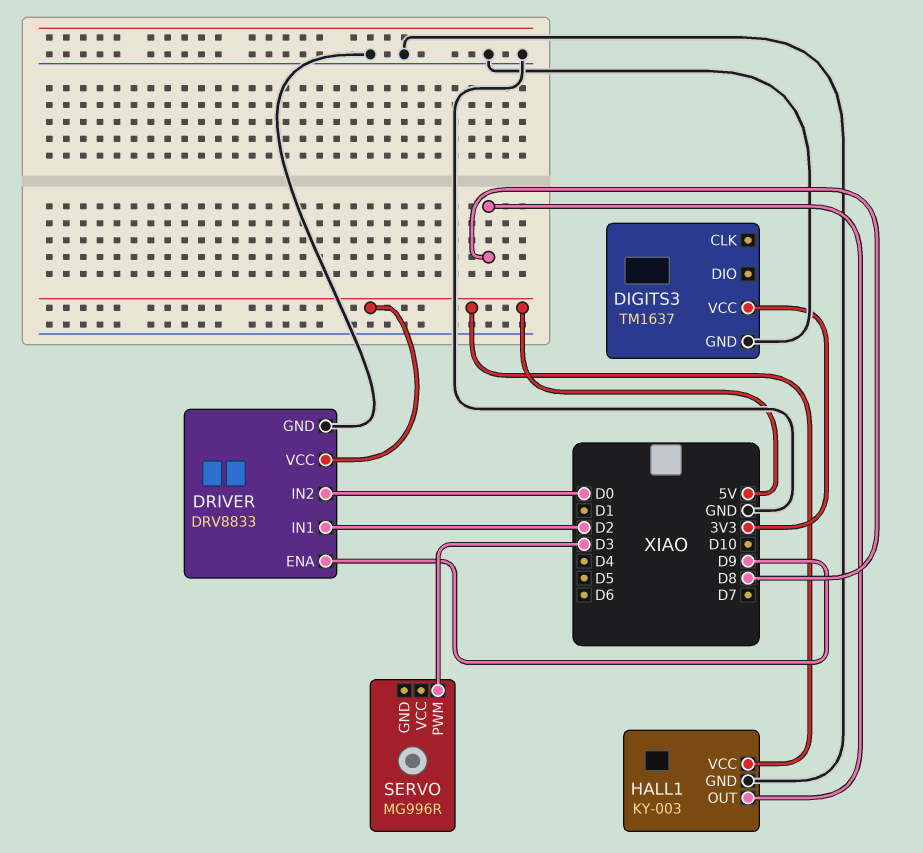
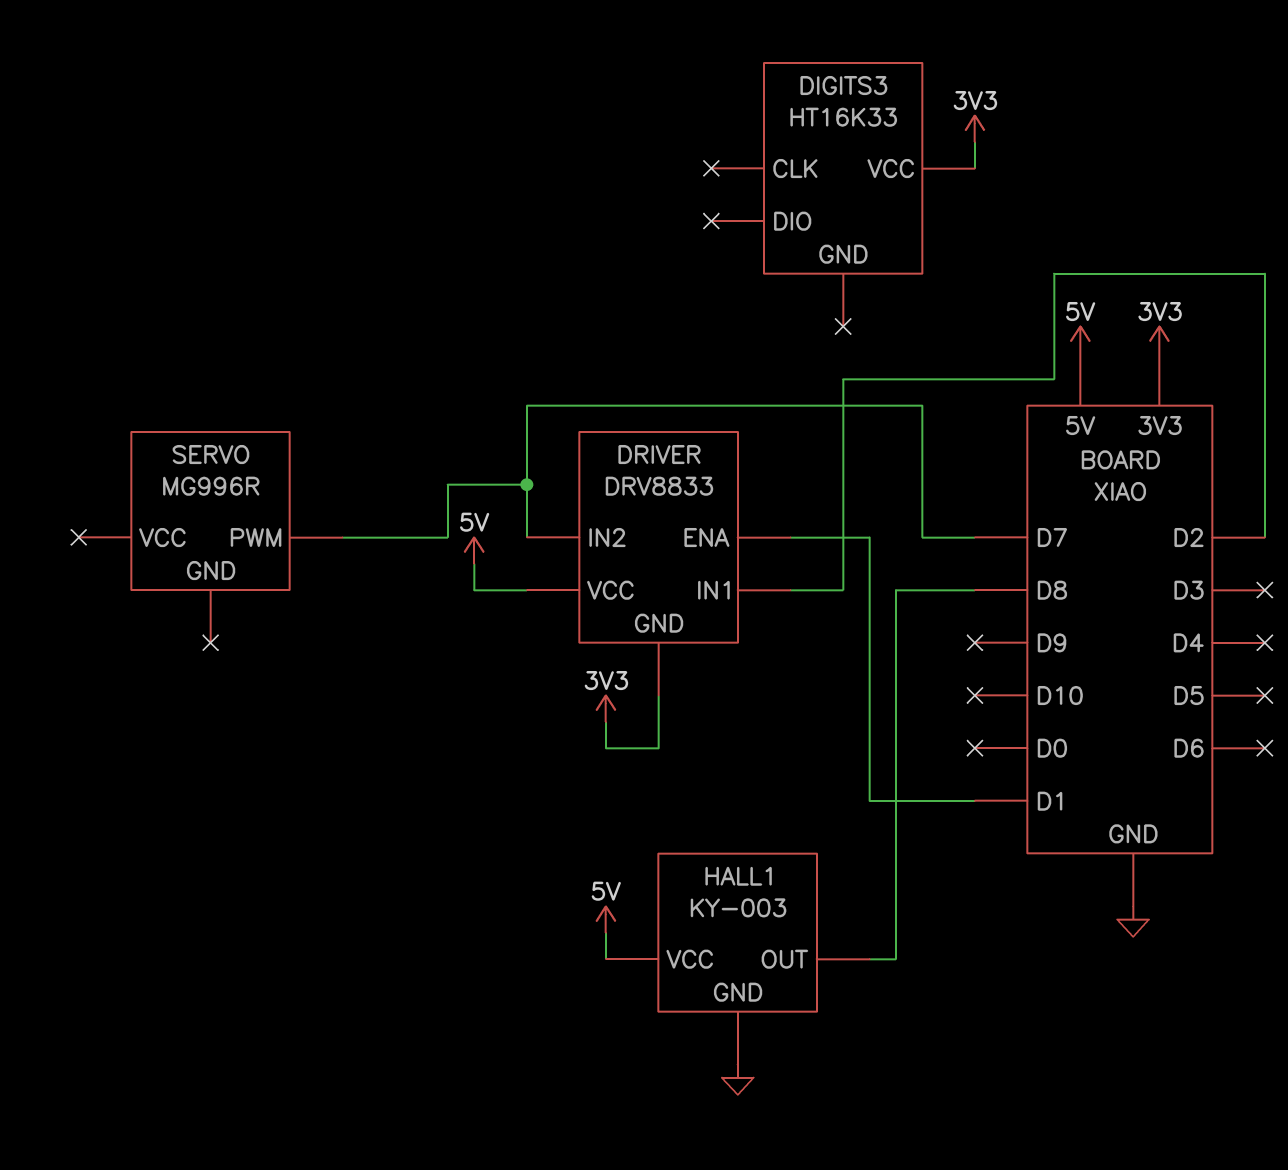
DIGITS3: TM1637 -> HT16K33
DIGITS3 pin GND: GND -> none
DRIVER pin ENA: D9 -> D1
DRIVER pin GND: GND -> 3V3
DRIVER pin IN2: D0 -> D7
SERVO pin PWM: D3 -> D7

